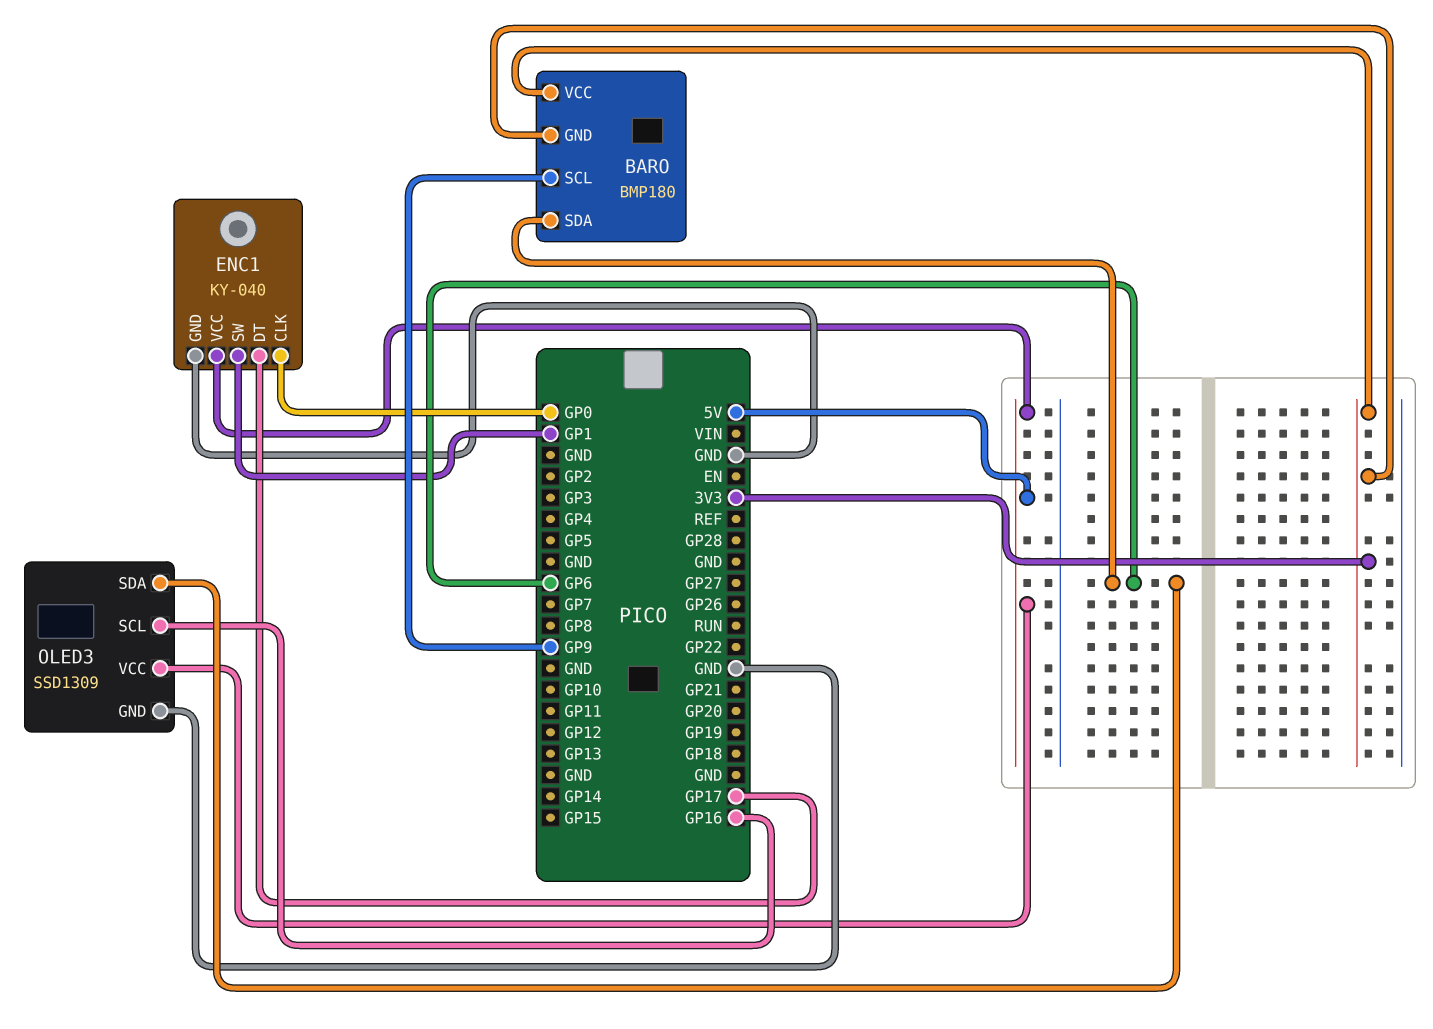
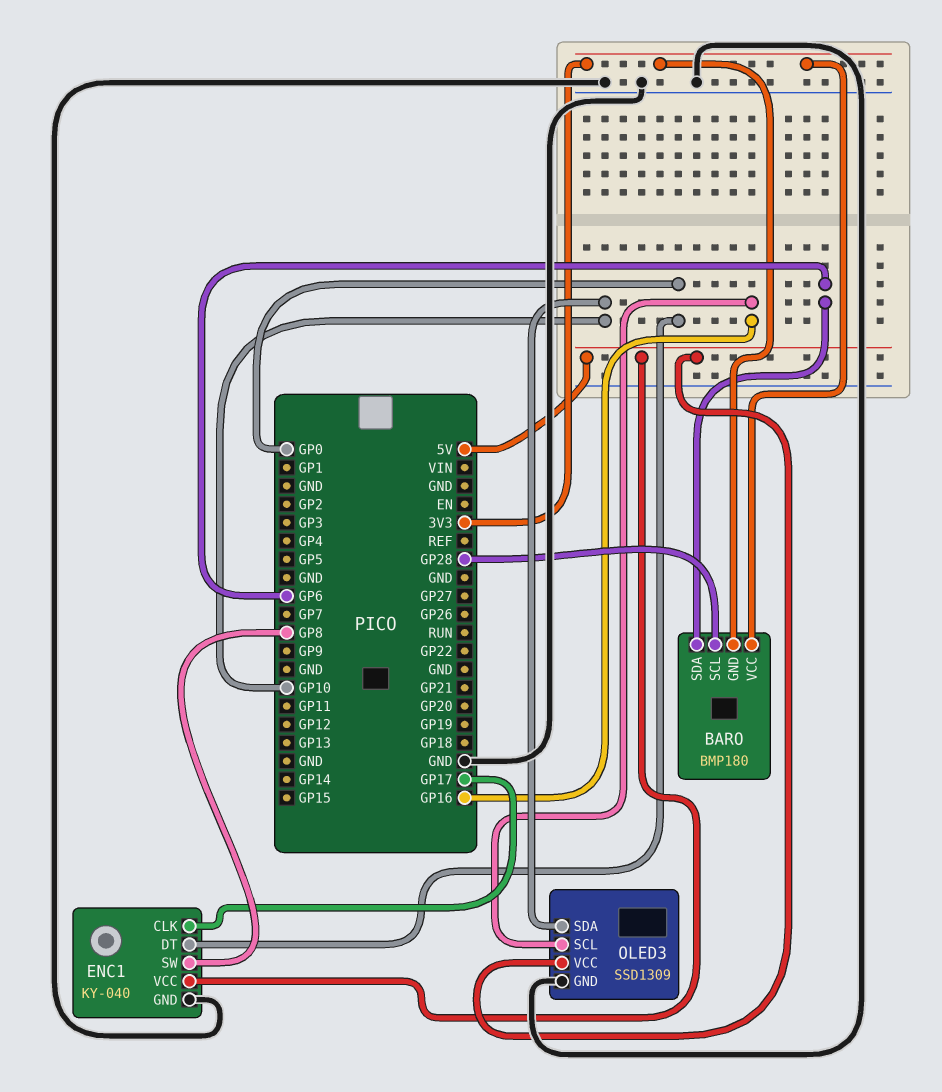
BARO pin SCL: GP9 -> GP28
ENC1 pin CLK: GP0 -> GP17
ENC1 pin DT: GP17 -> GP0
ENC1 pin SW: GP1 -> GP8
OLED3 pin SDA: GP6 -> GP10

